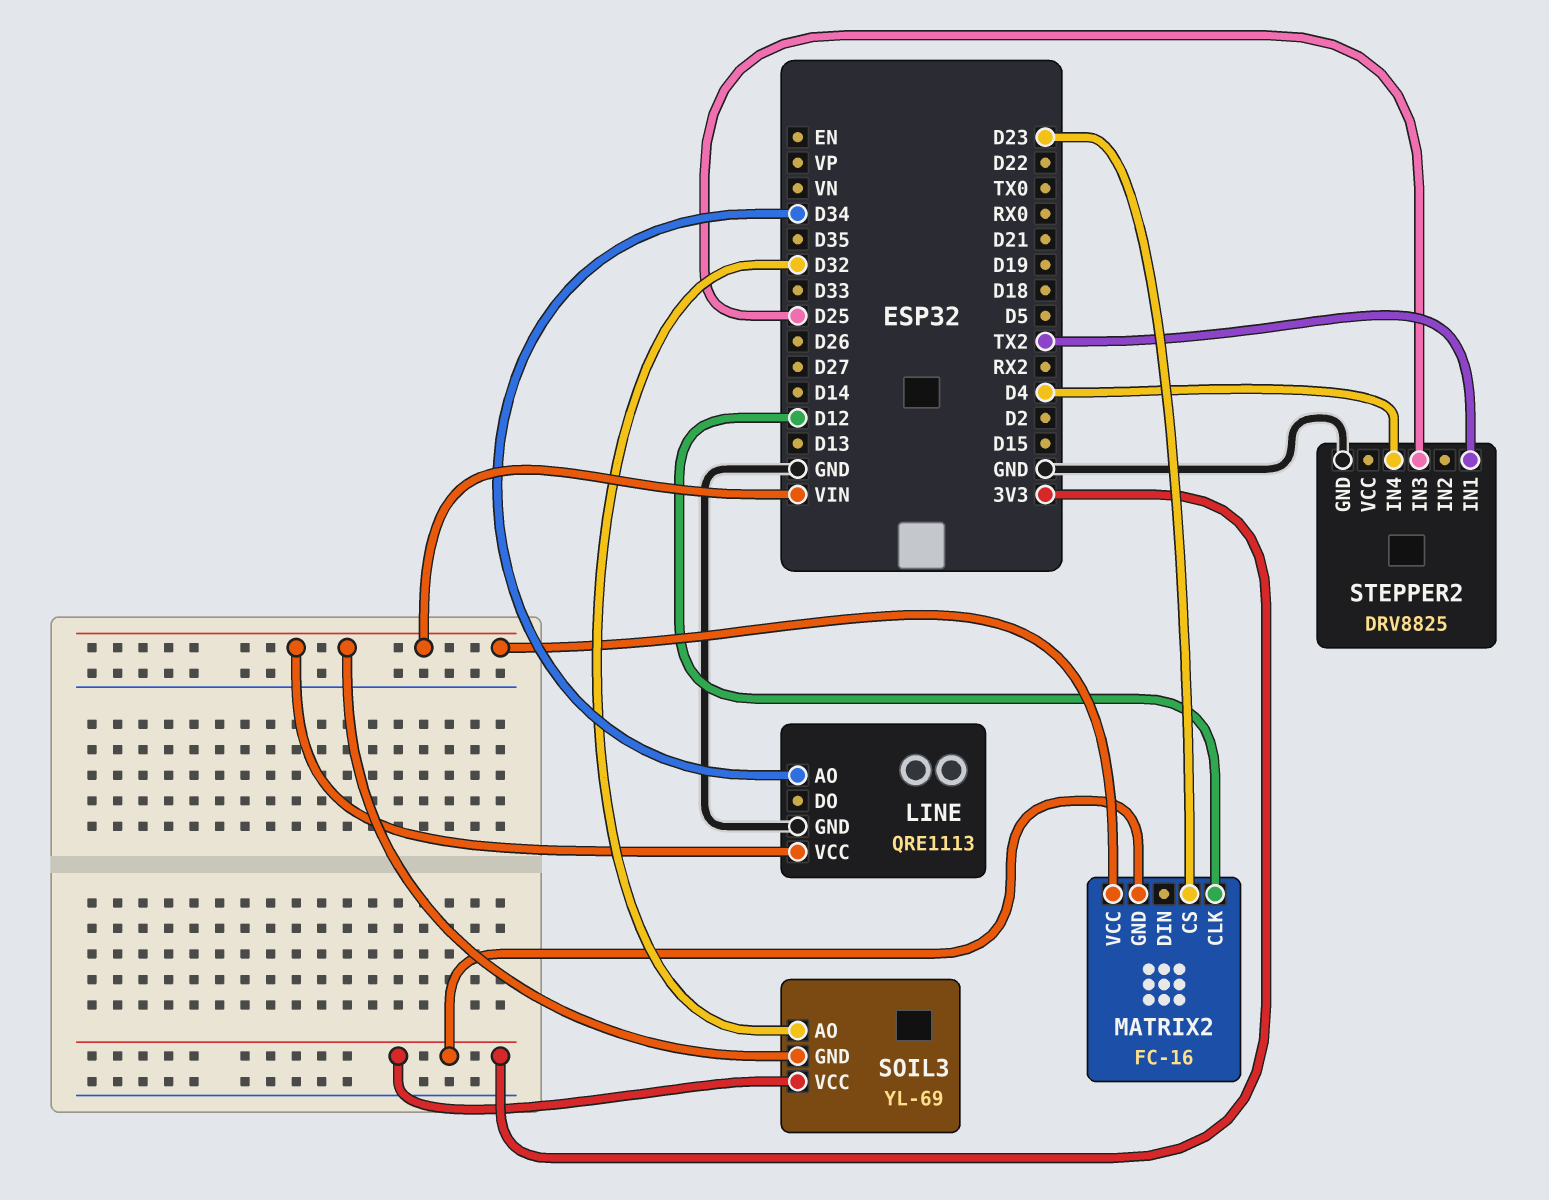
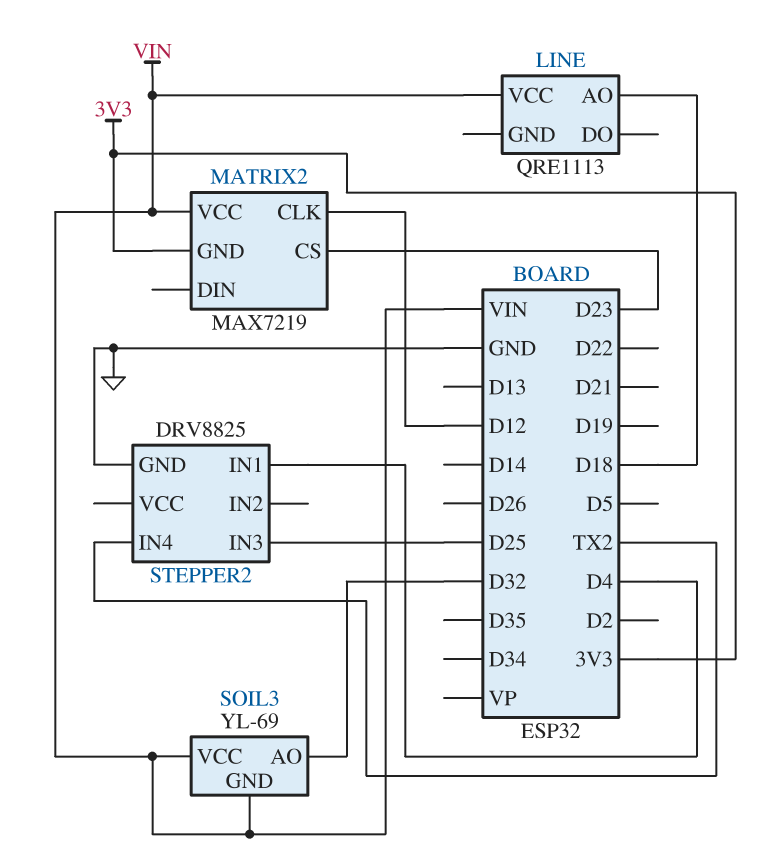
LINE pin AO: D34 -> D18
LINE pin GND: GND -> none
MATRIX2: FC-16 -> MAX7219
SOIL3 pin VCC: 3V3 -> VIN
STEPPER2 pin IN1: TX2 -> D4
STEPPER2 pin IN4: D4 -> TX2

